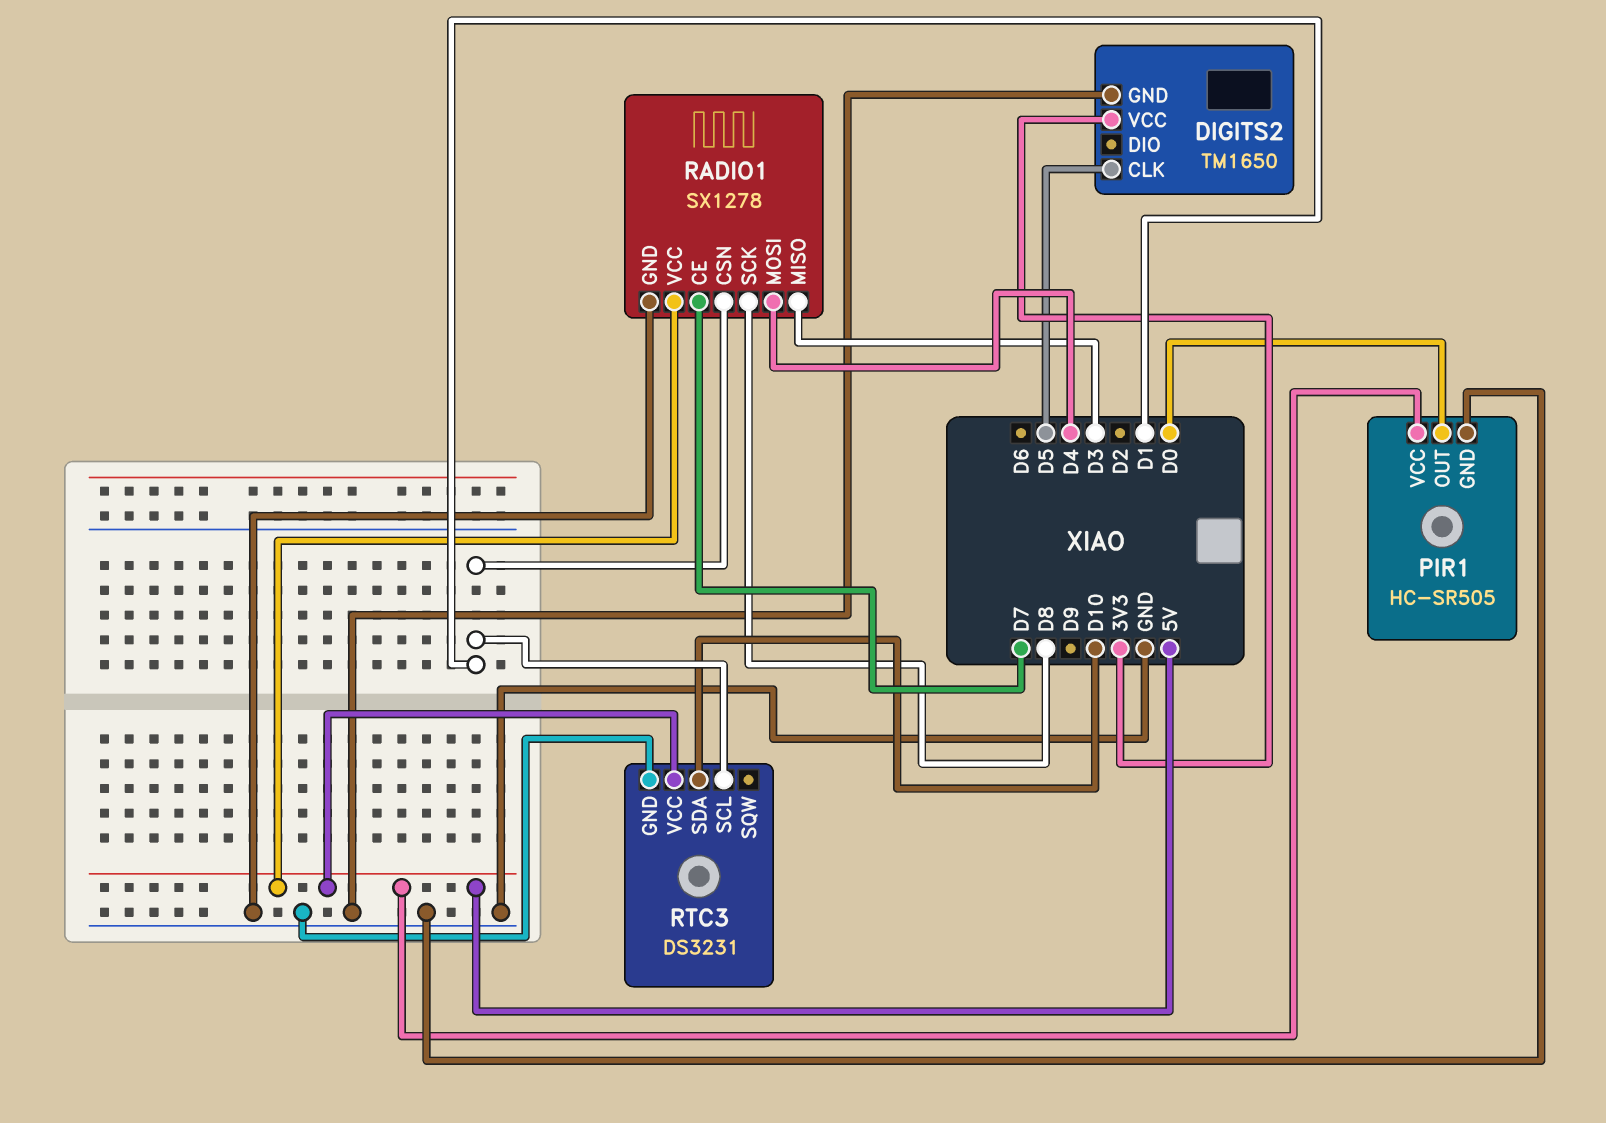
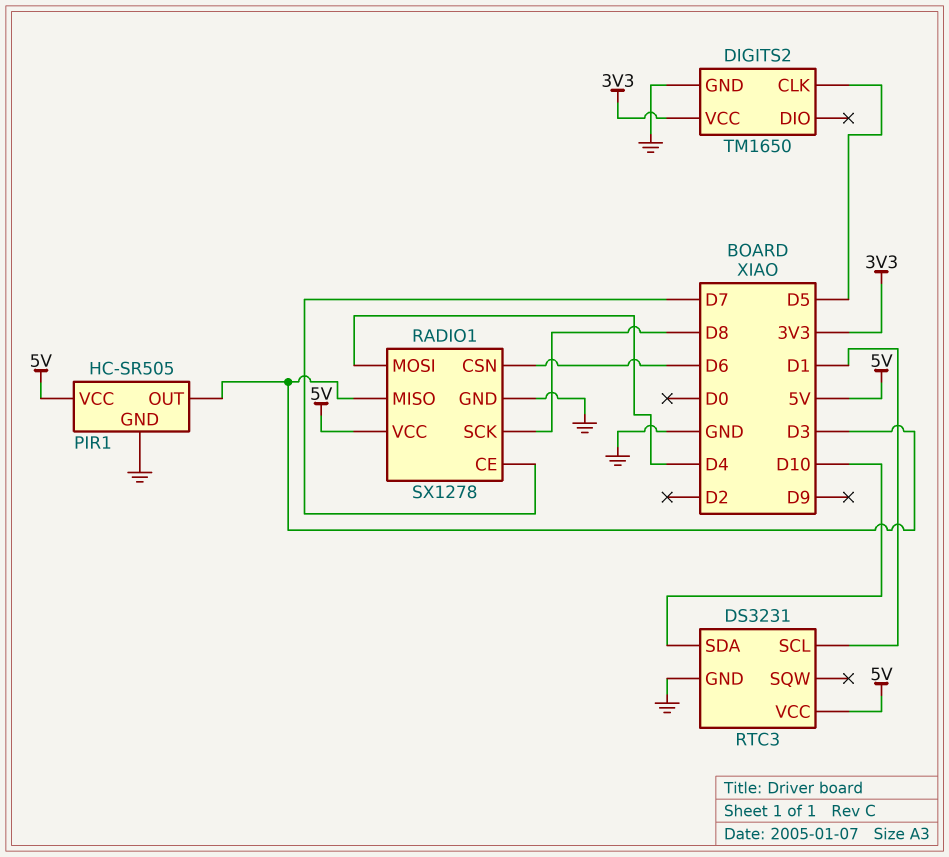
PIR1 pin OUT: D0 -> D3
RADIO1 pin CSN: D1 -> D6

